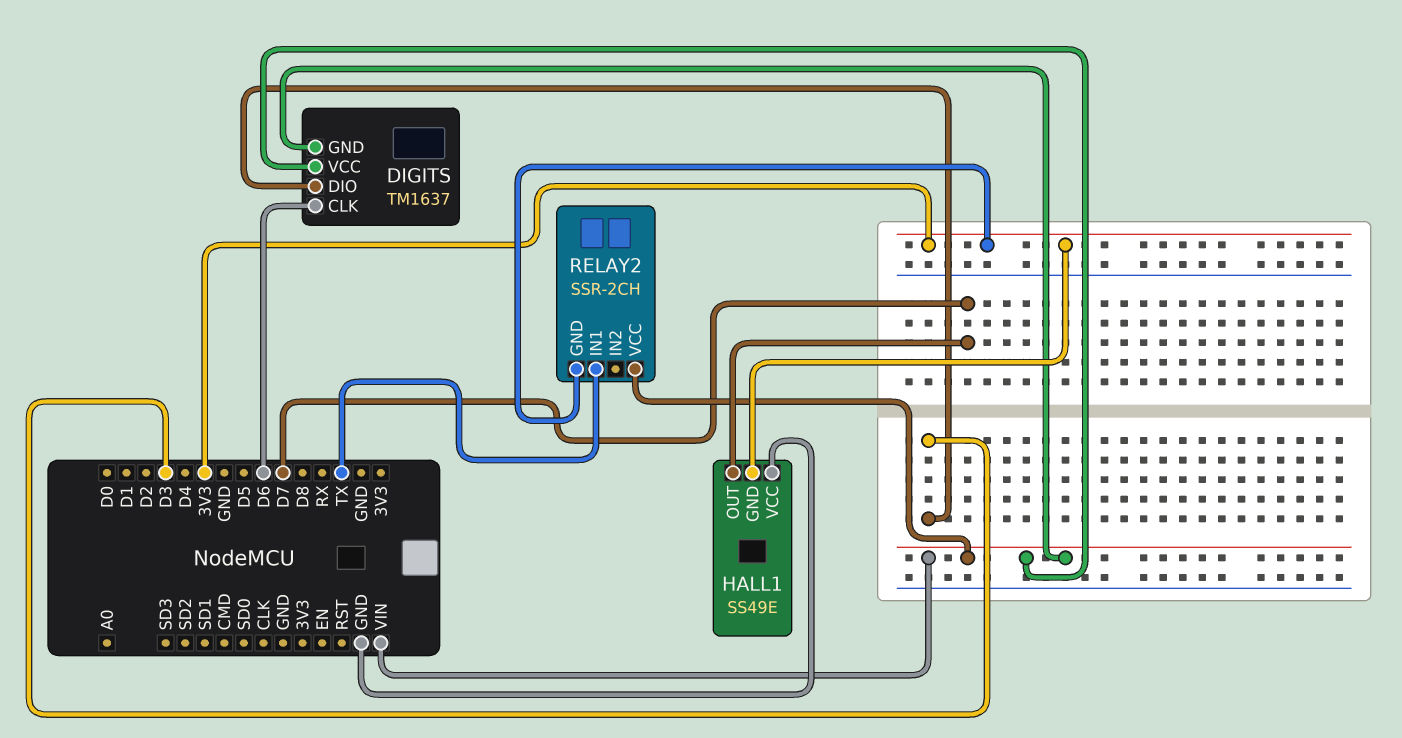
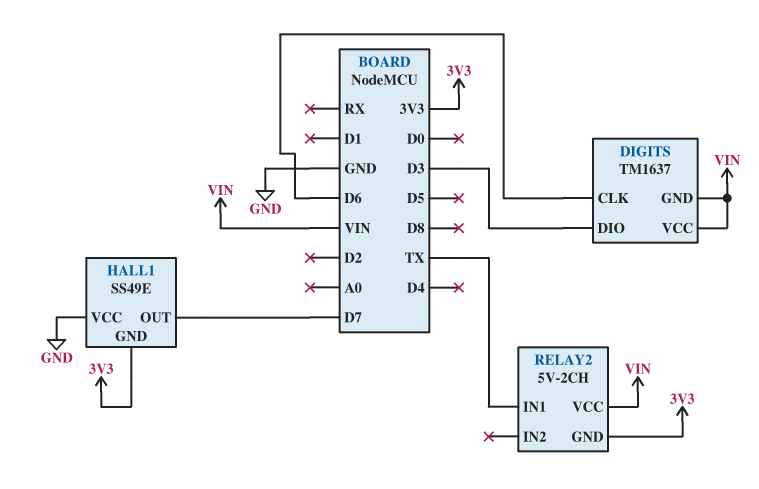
RELAY2: SSR-2CH -> 5V-2CH

